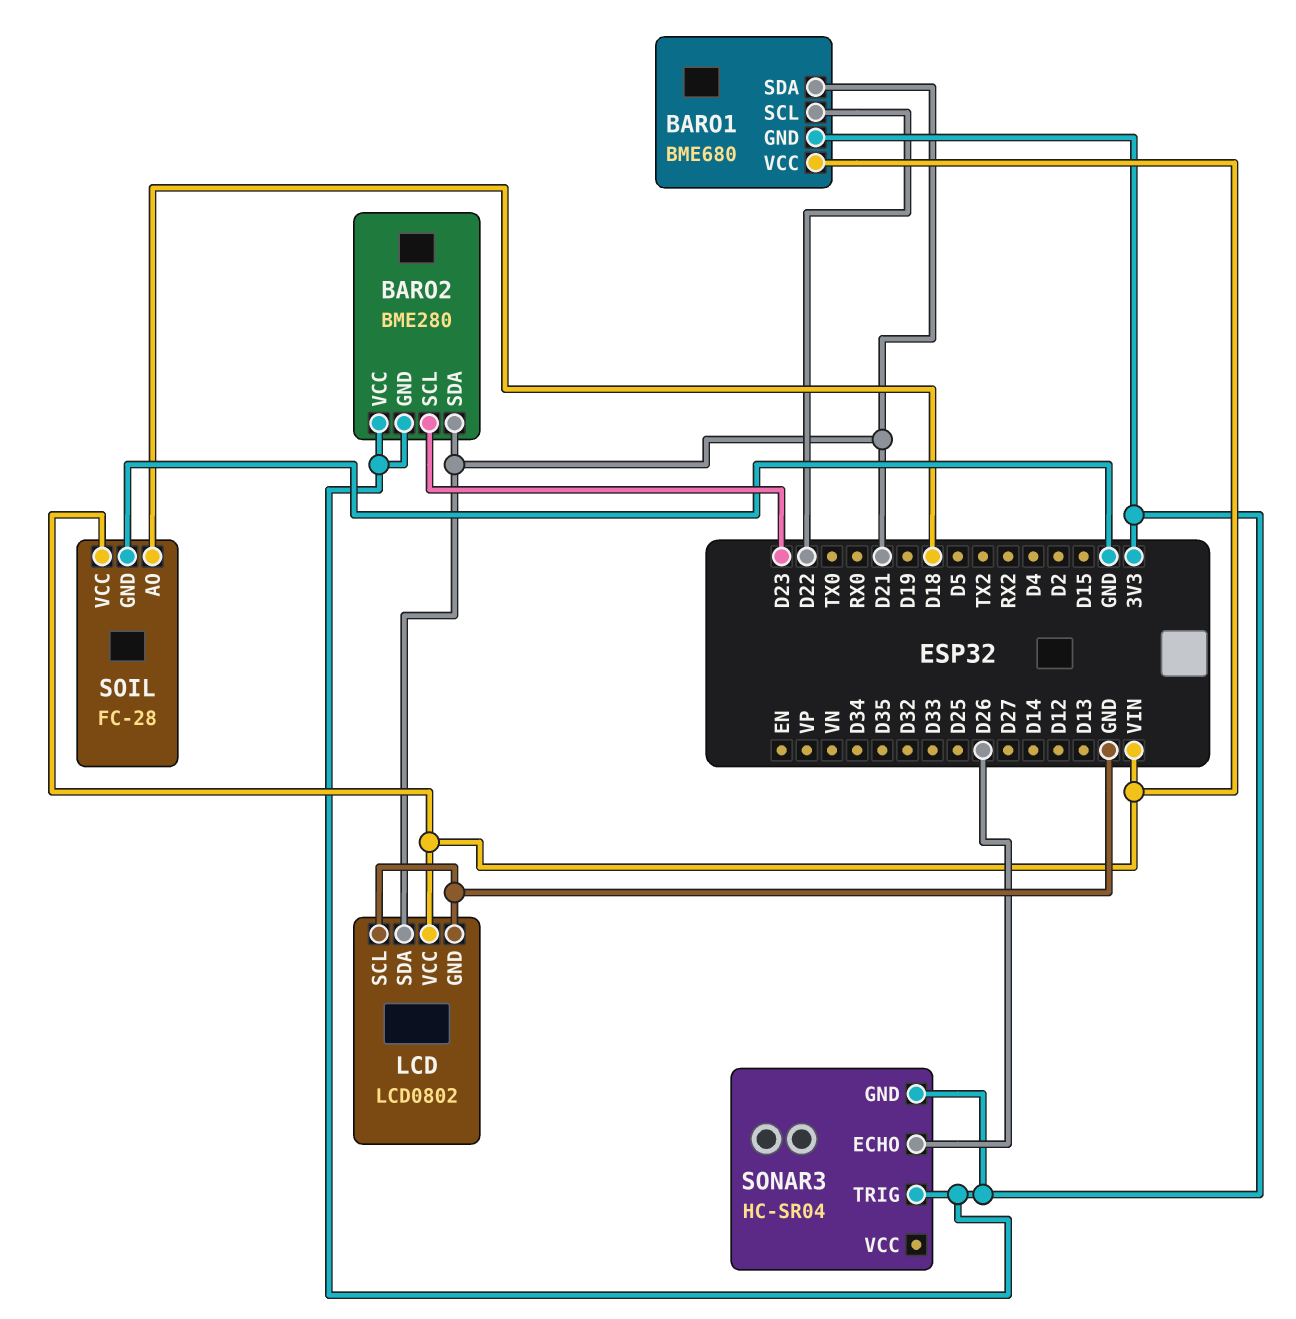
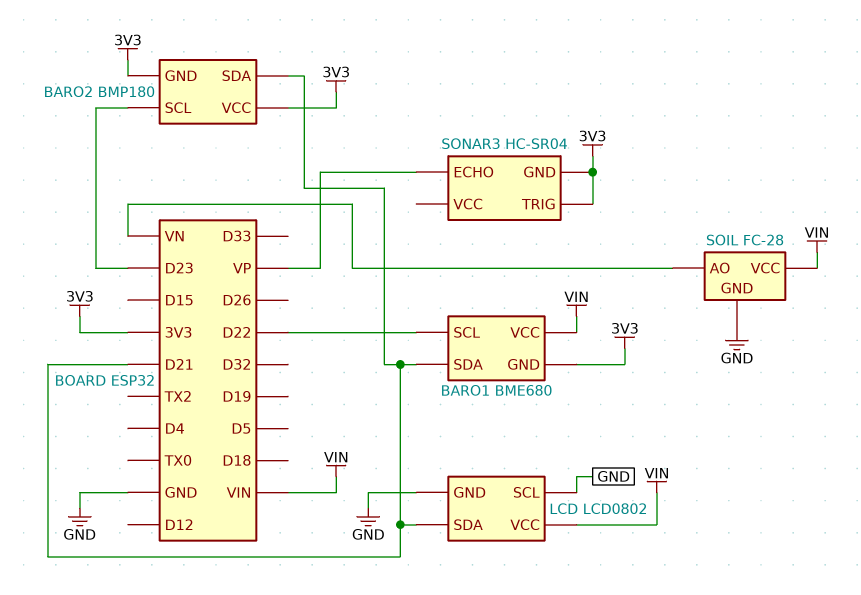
BARO2: BME280 -> BMP180
SOIL pin AO: D18 -> VN
SONAR3 pin ECHO: D26 -> VP

